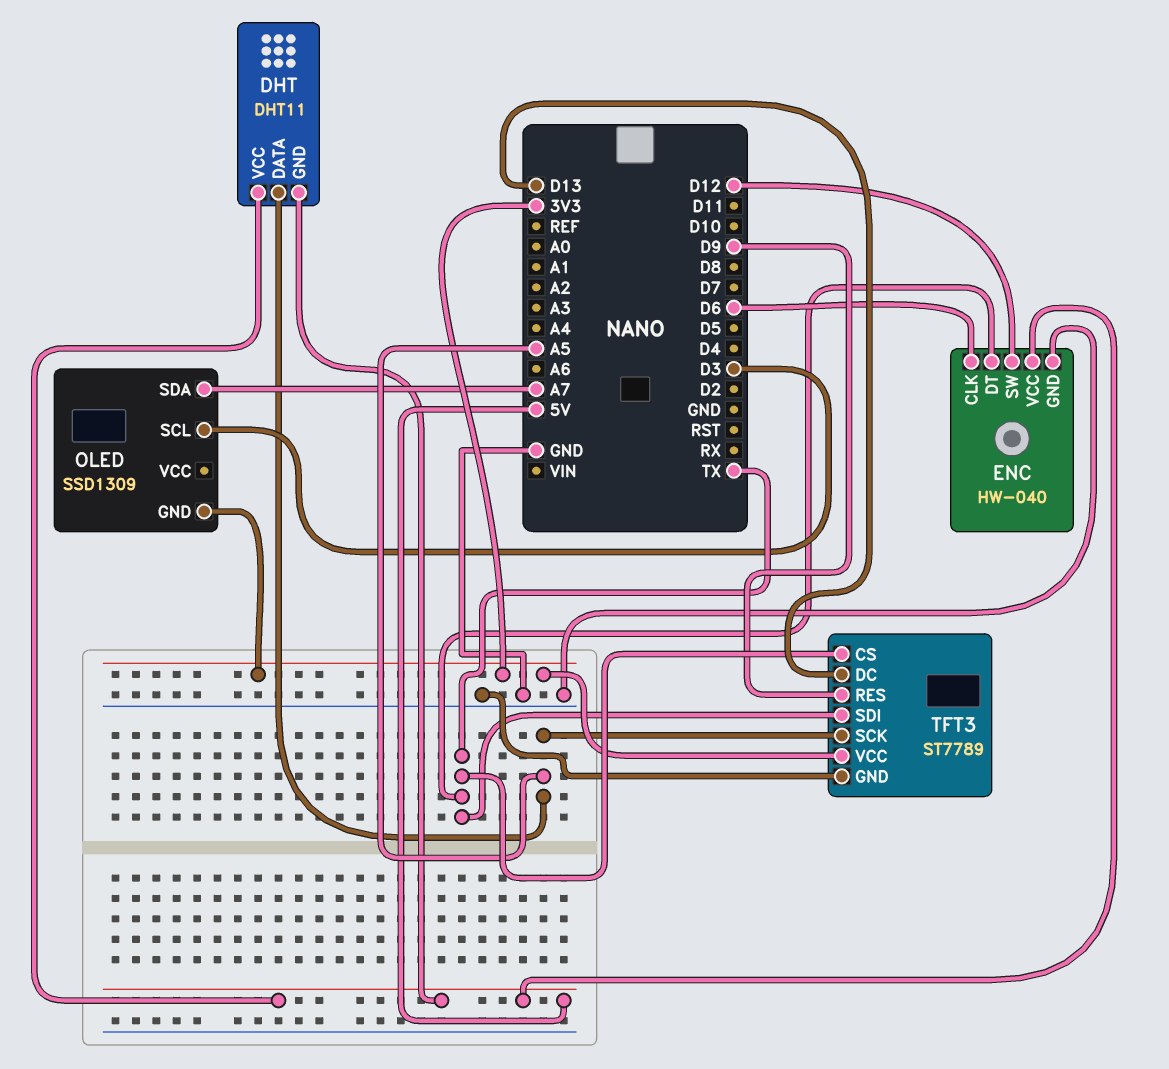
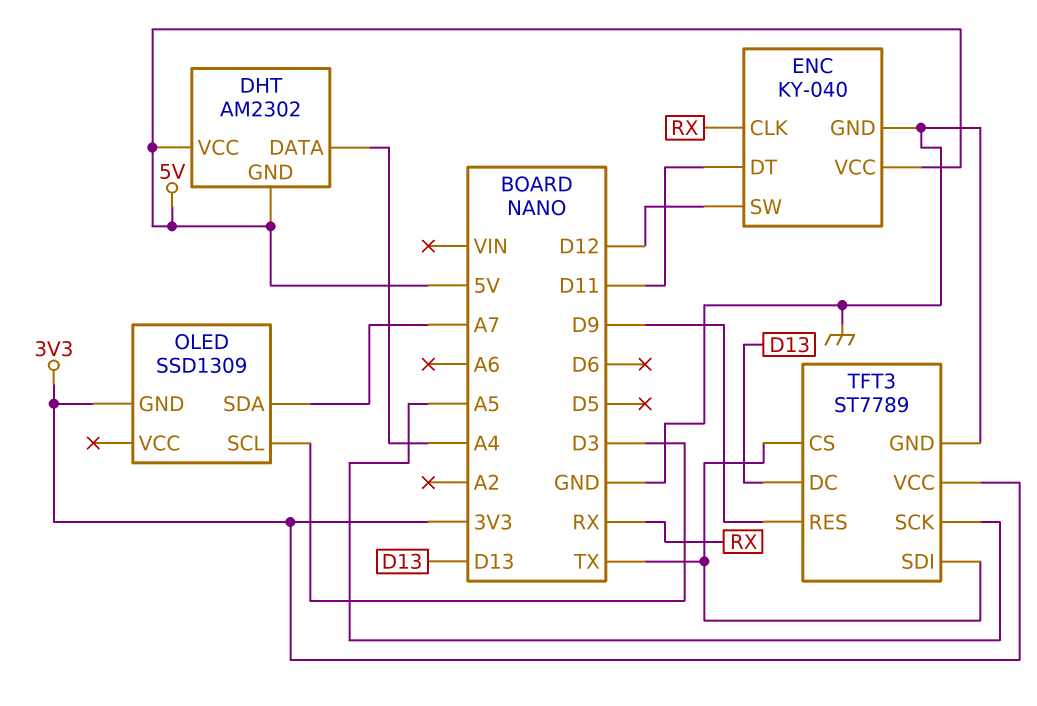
DHT: DHT11 -> AM2302
DHT pin DATA: A5 -> A4
ENC: HW-040 -> KY-040
ENC pin CLK: D6 -> RX
ENC pin DT: TX -> D11

